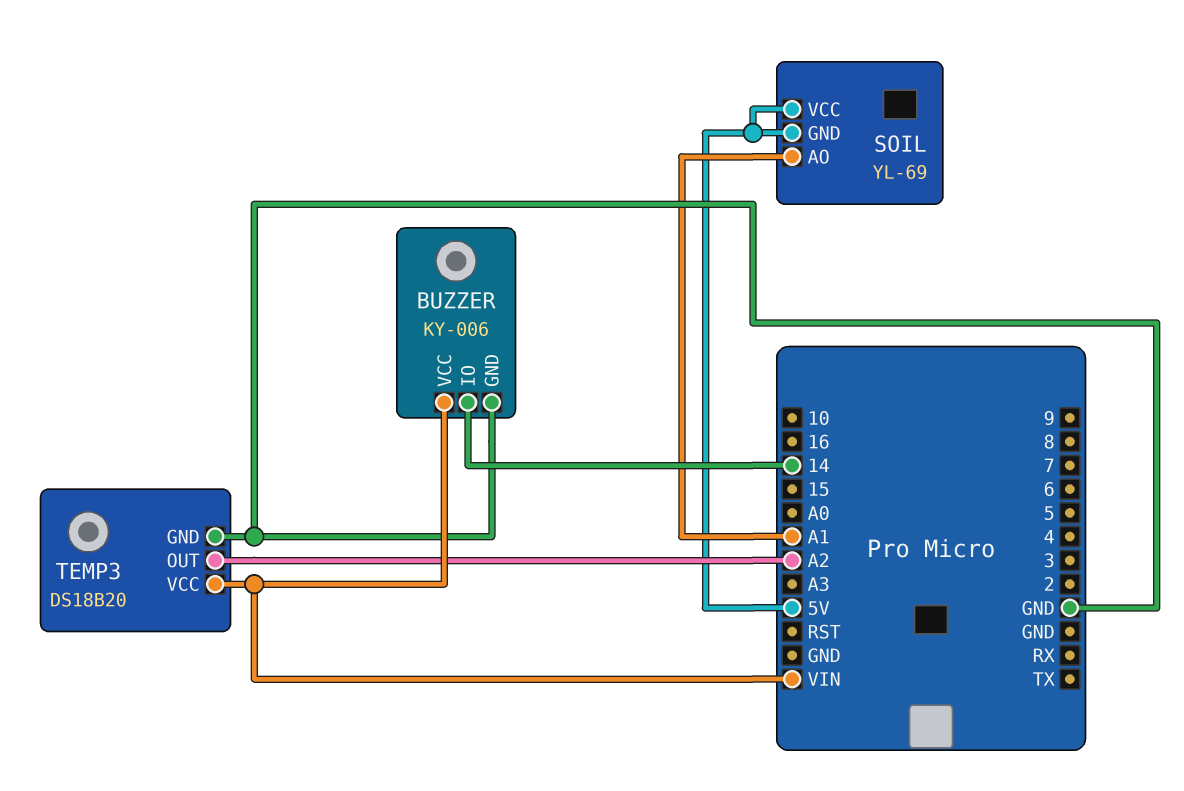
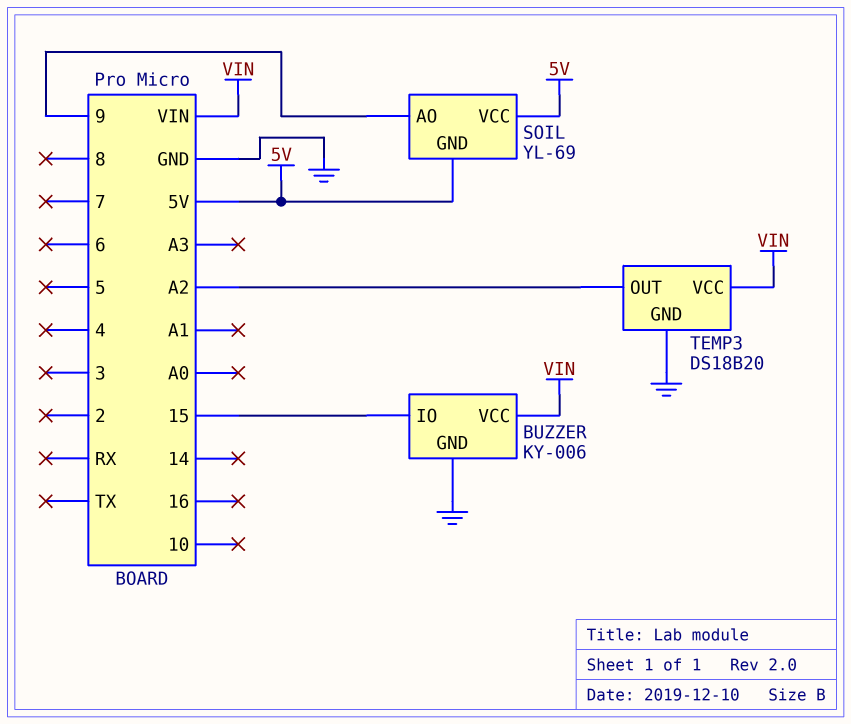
BUZZER pin IO: 14 -> 15
SOIL pin AO: A1 -> 9

